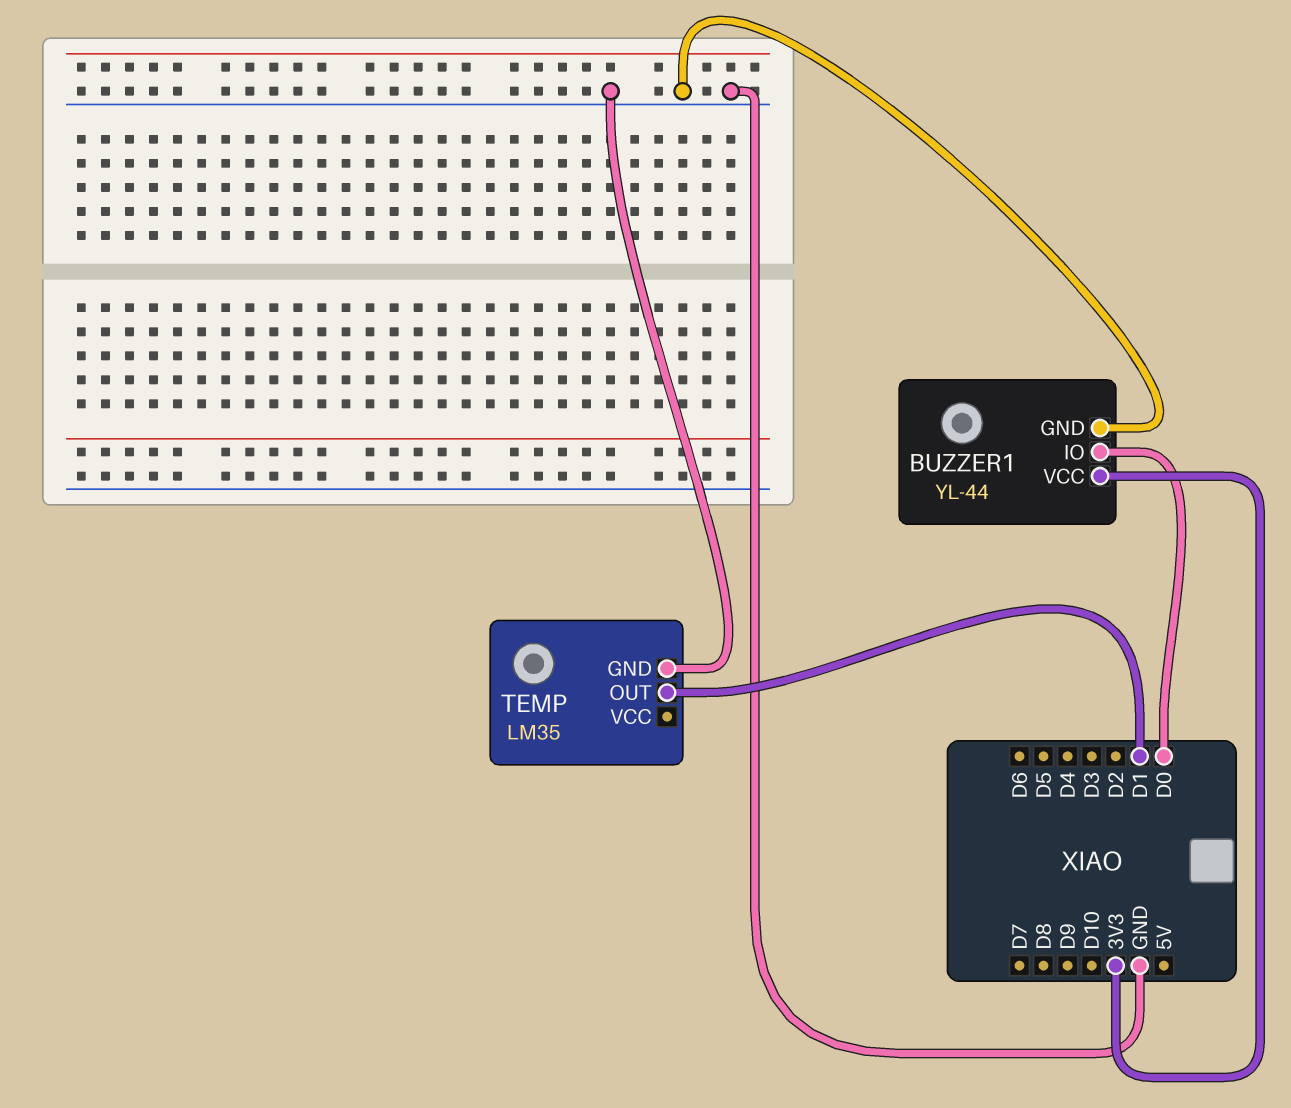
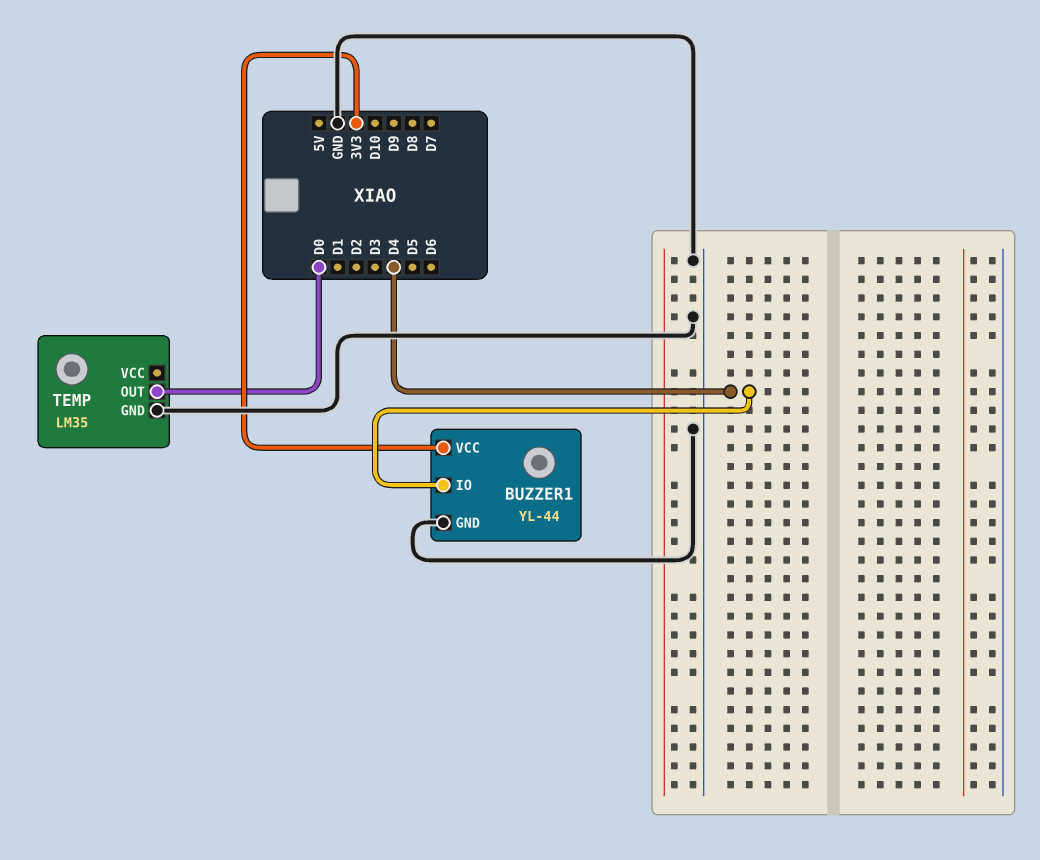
BUZZER1 pin IO: D0 -> D4
TEMP pin OUT: D1 -> D0

